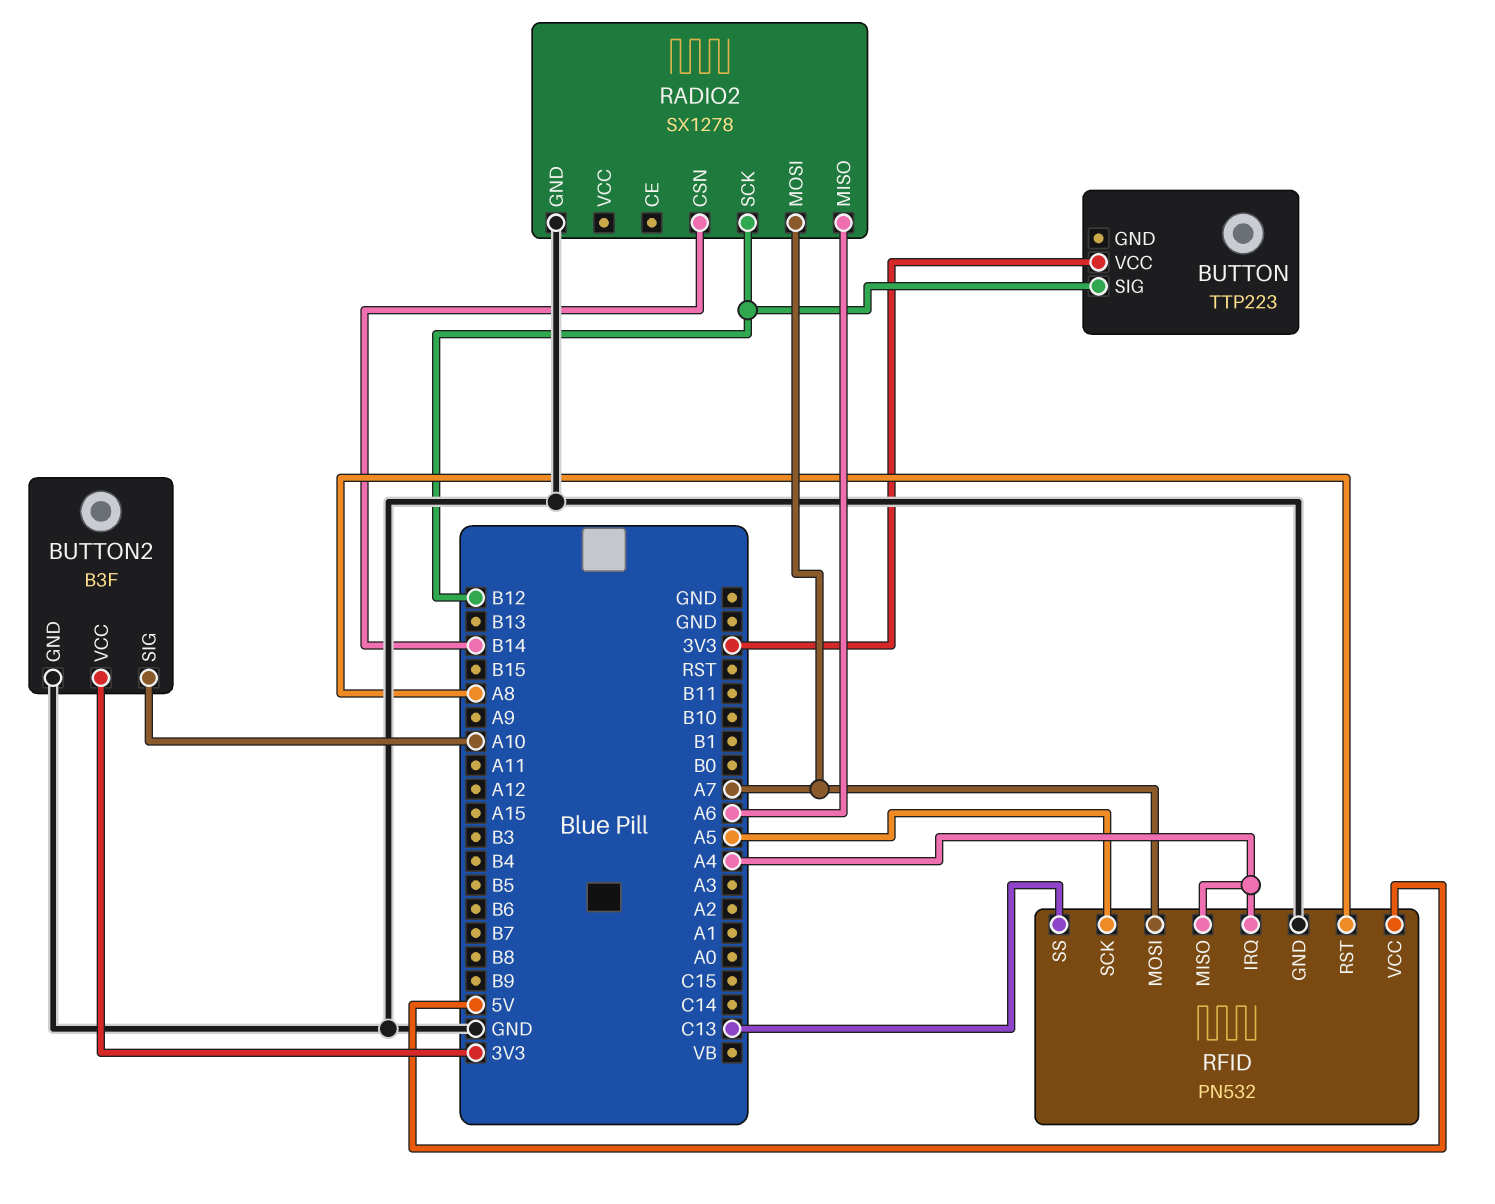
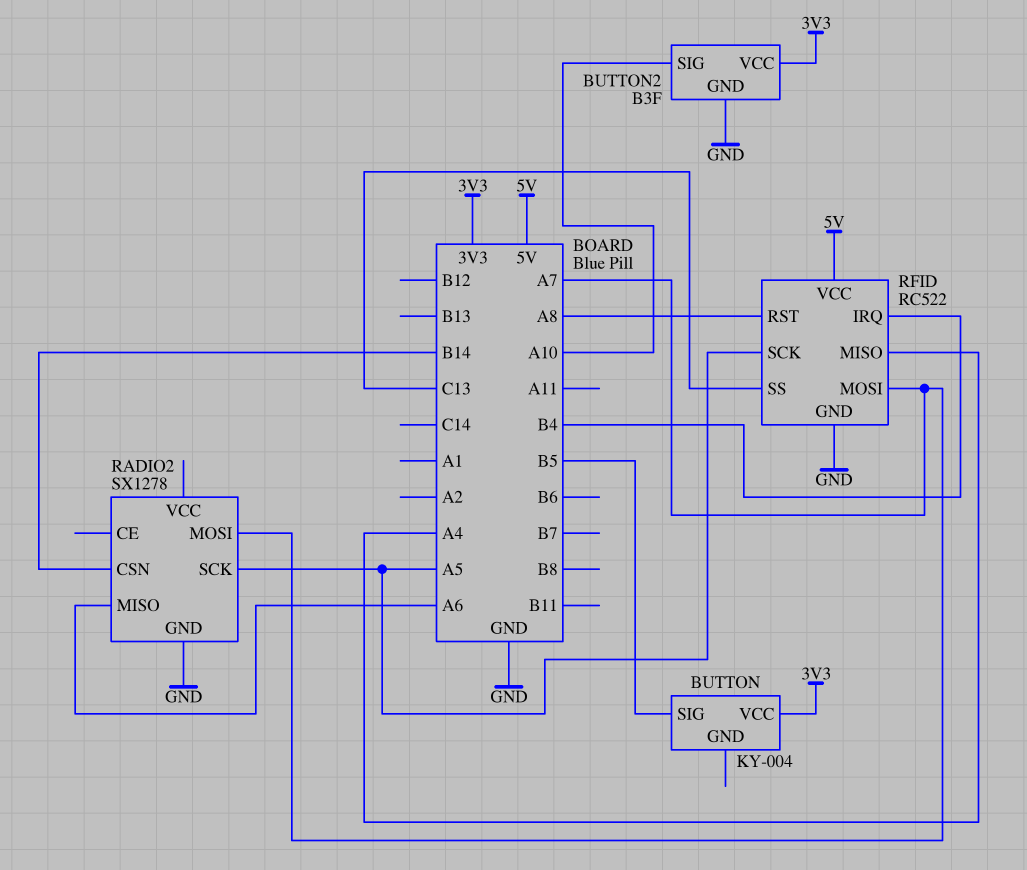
BUTTON: TTP223 -> KY-004
BUTTON pin SIG: B12 -> B5
RADIO2 pin SCK: B12 -> A5
RFID: PN532 -> RC522
RFID pin IRQ: A4 -> B4

